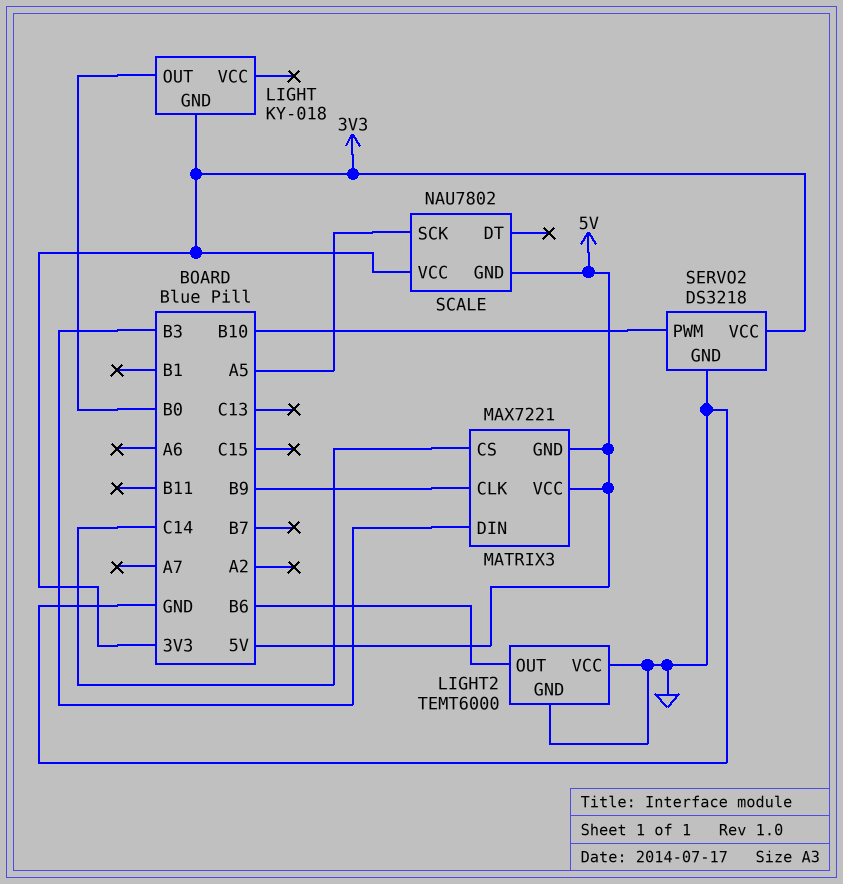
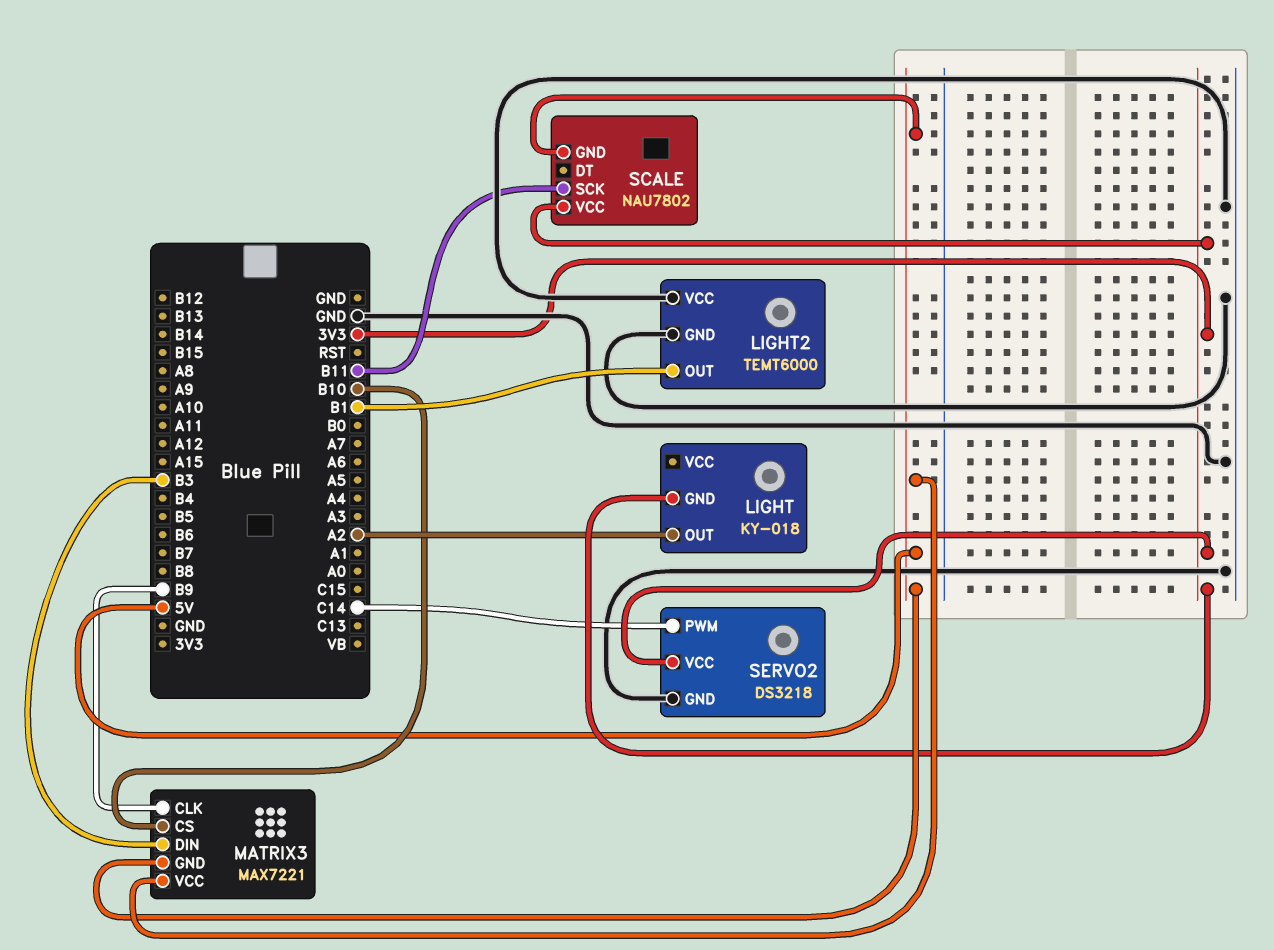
LIGHT pin OUT: B0 -> A2
LIGHT2 pin OUT: B6 -> B1
MATRIX3 pin CS: C14 -> B10
SCALE pin SCK: A5 -> B11
SERVO2 pin PWM: B10 -> C14

